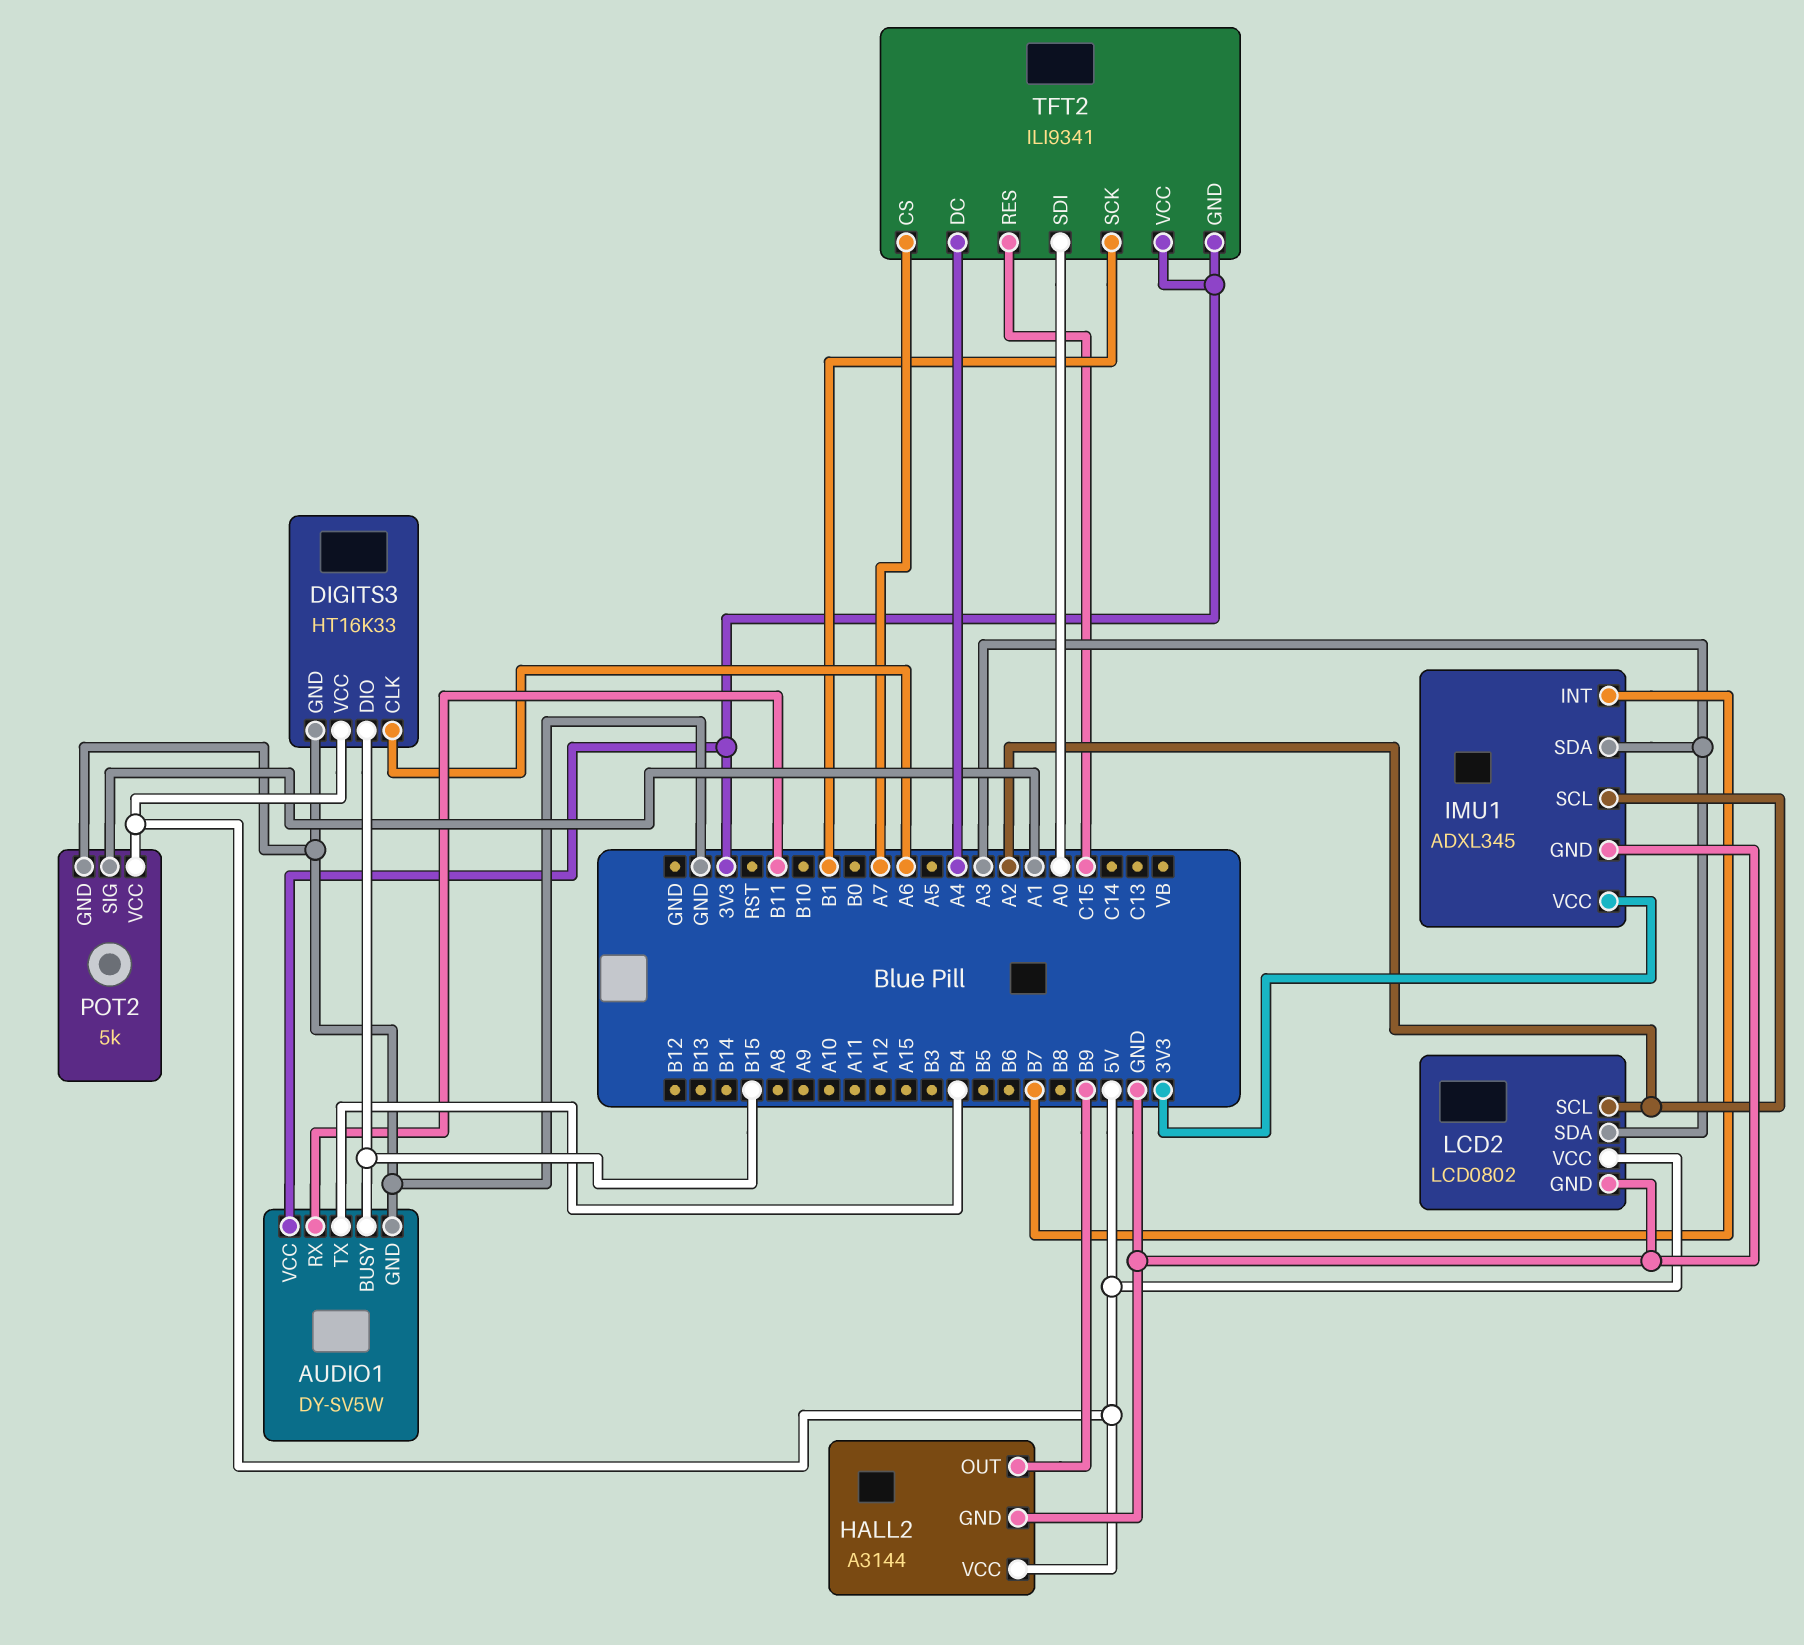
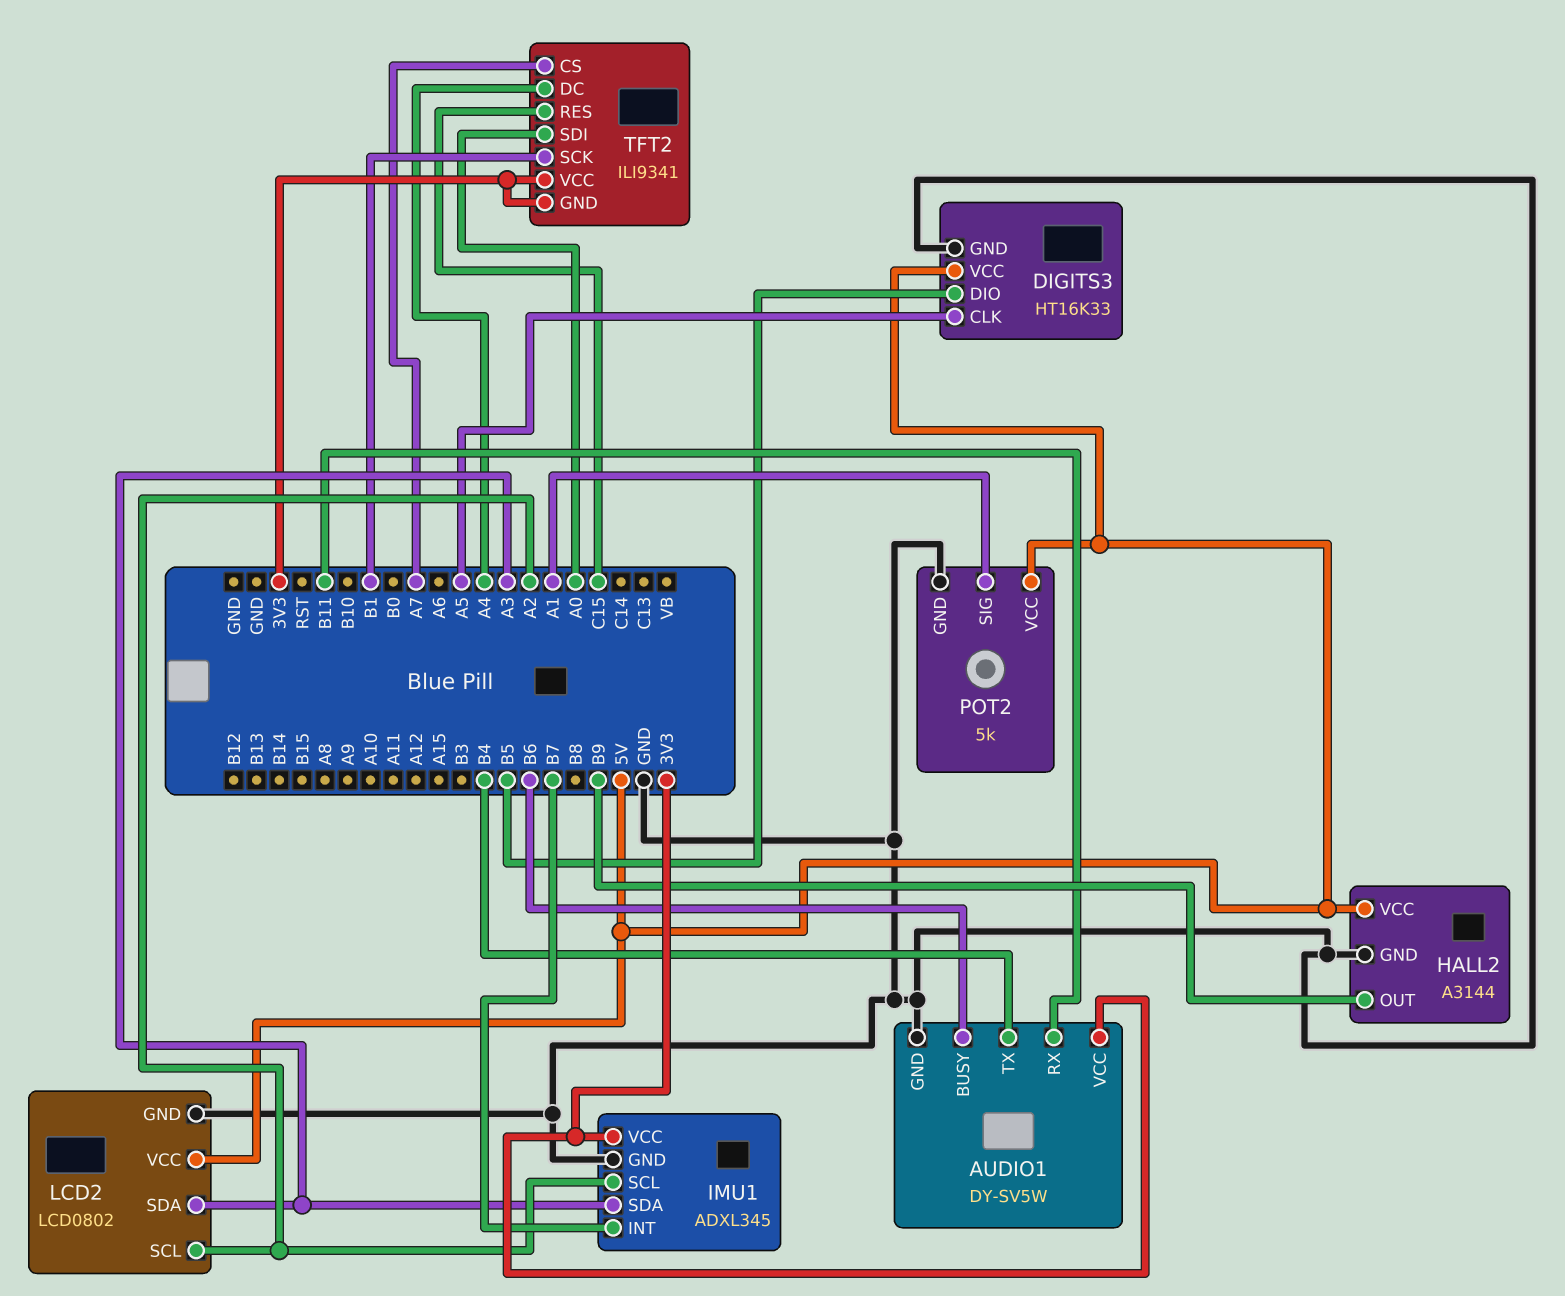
AUDIO1 pin BUSY: B15 -> B6
DIGITS3 pin CLK: A6 -> A5
DIGITS3 pin DIO: B15 -> B5

